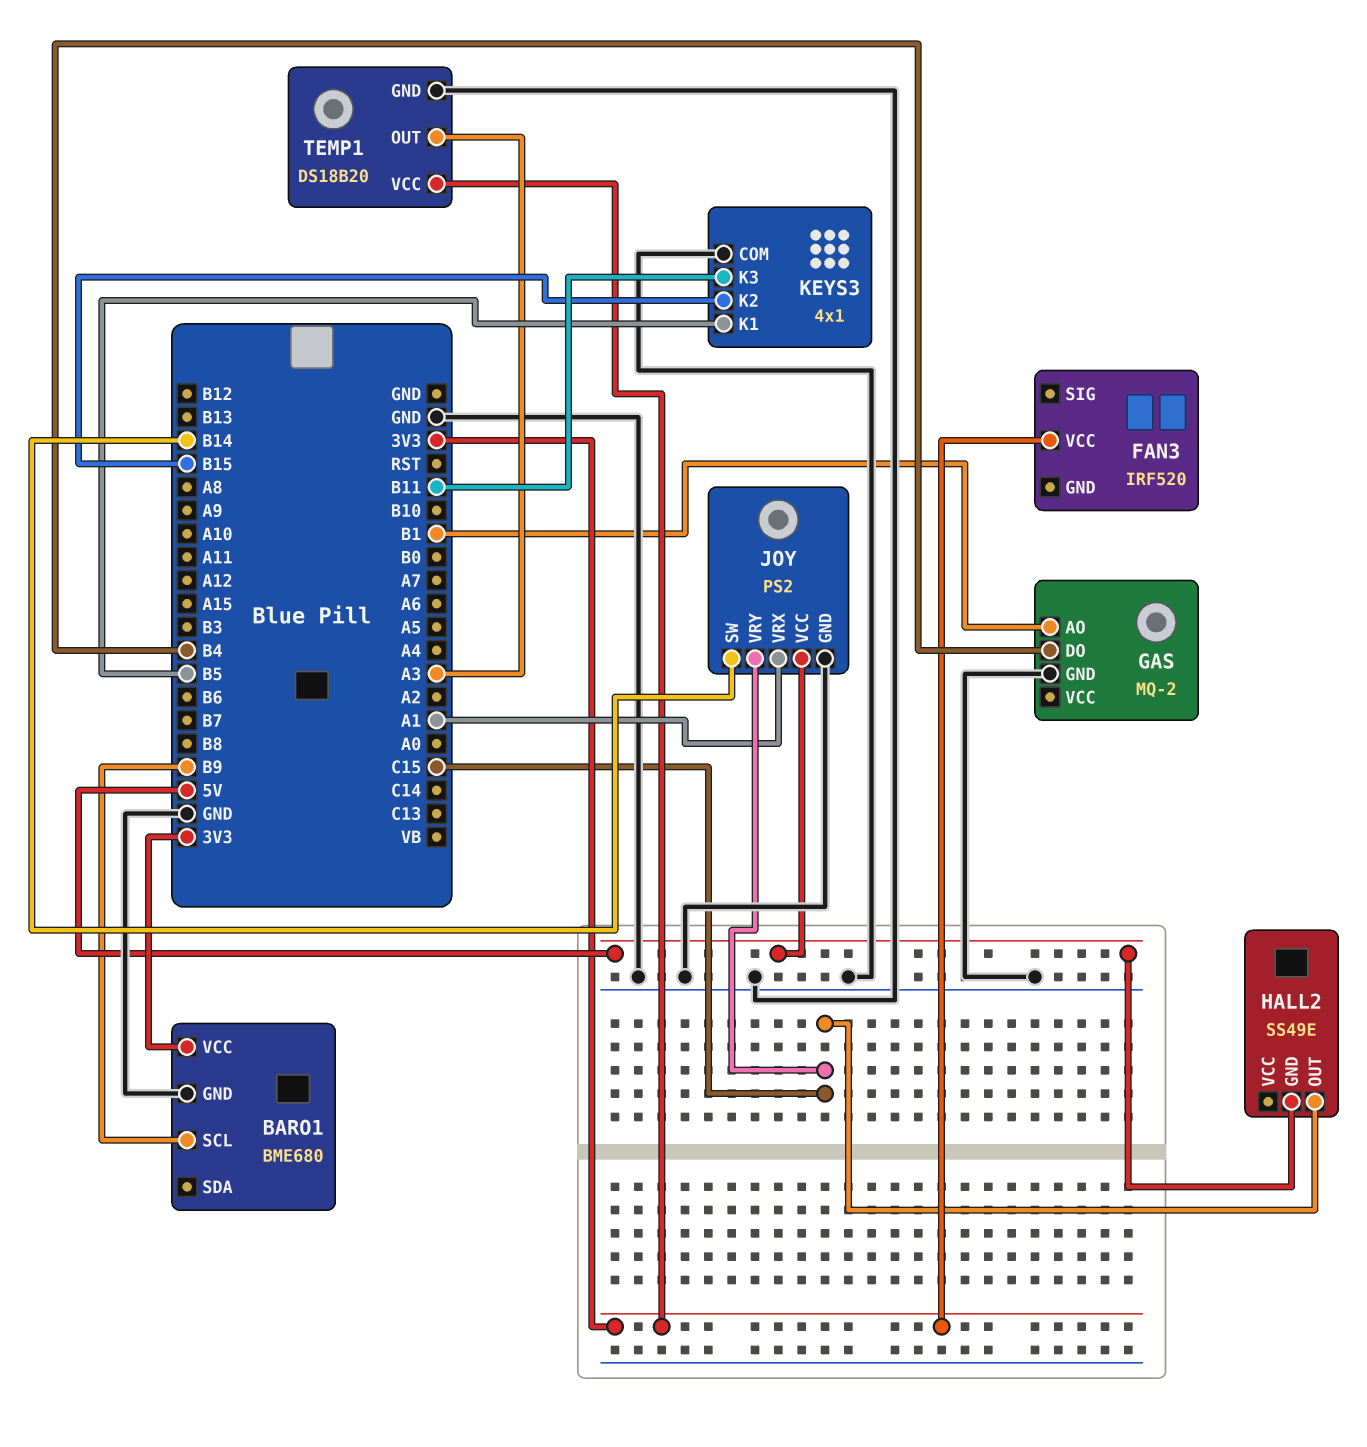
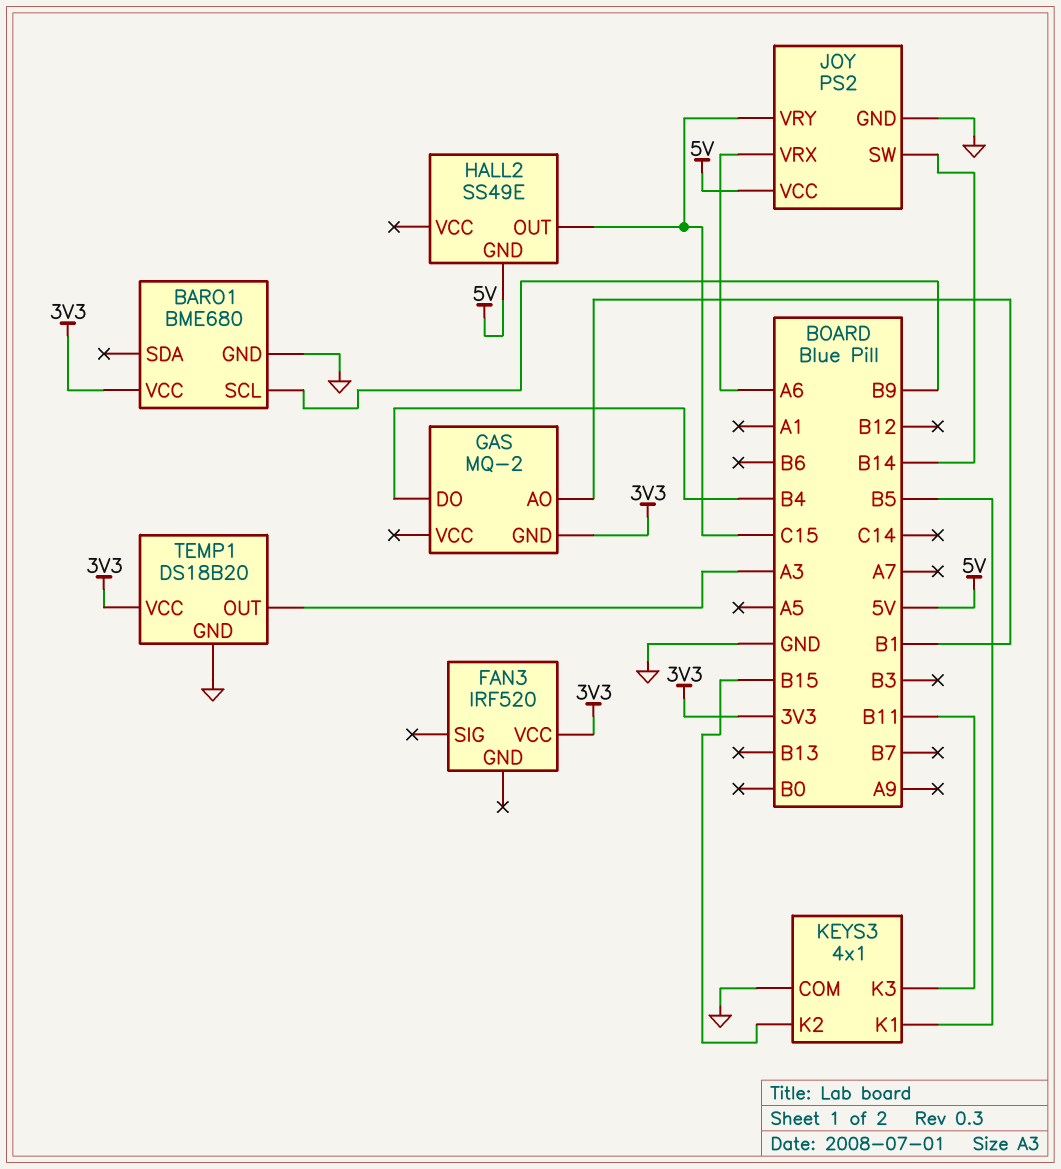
GAS pin GND: GND -> 3V3
JOY pin VRX: A1 -> A6

